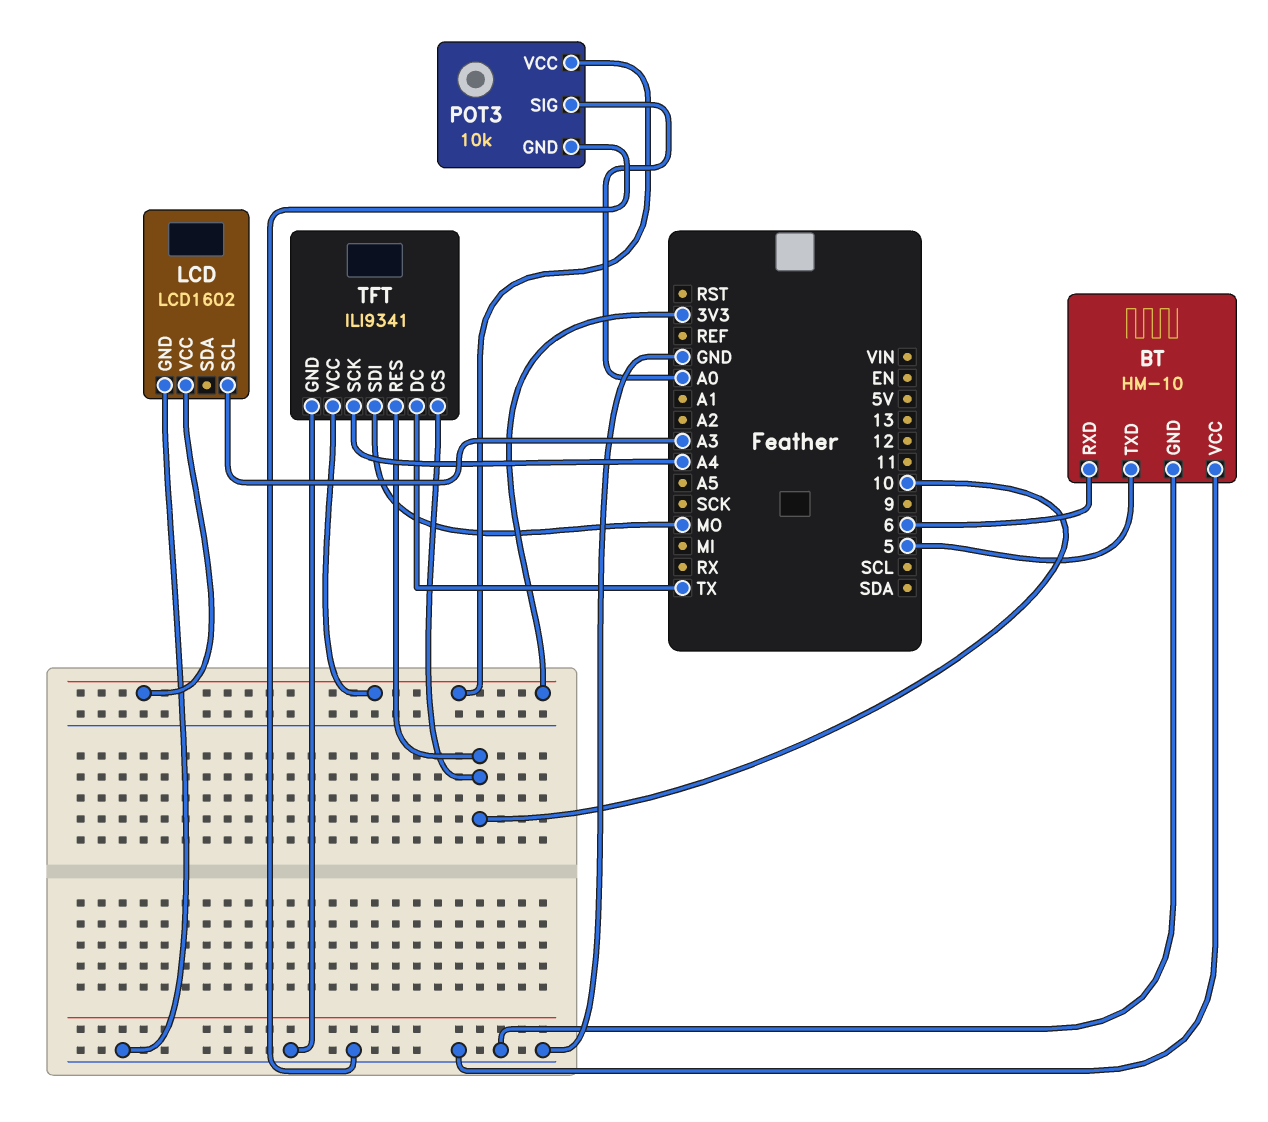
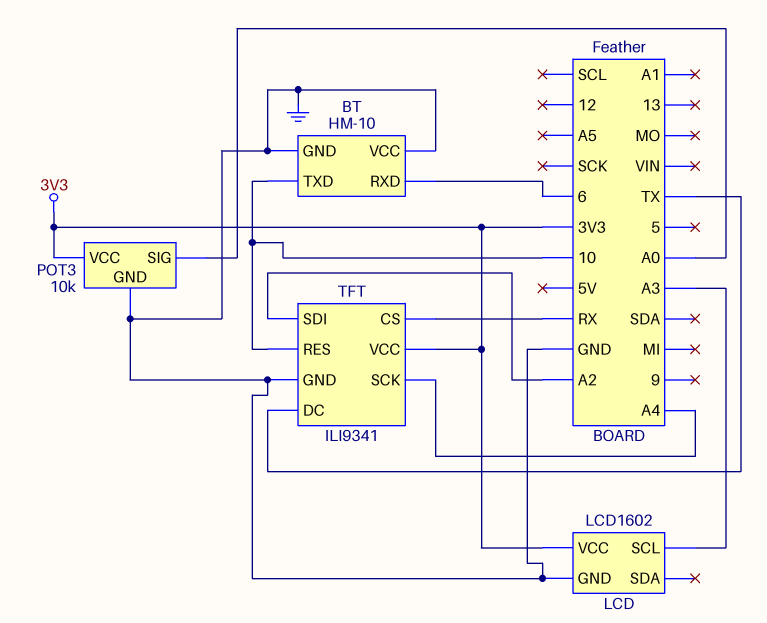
BT pin TXD: 5 -> 10
TFT pin CS: 10 -> RX
TFT pin SDI: MO -> A2

